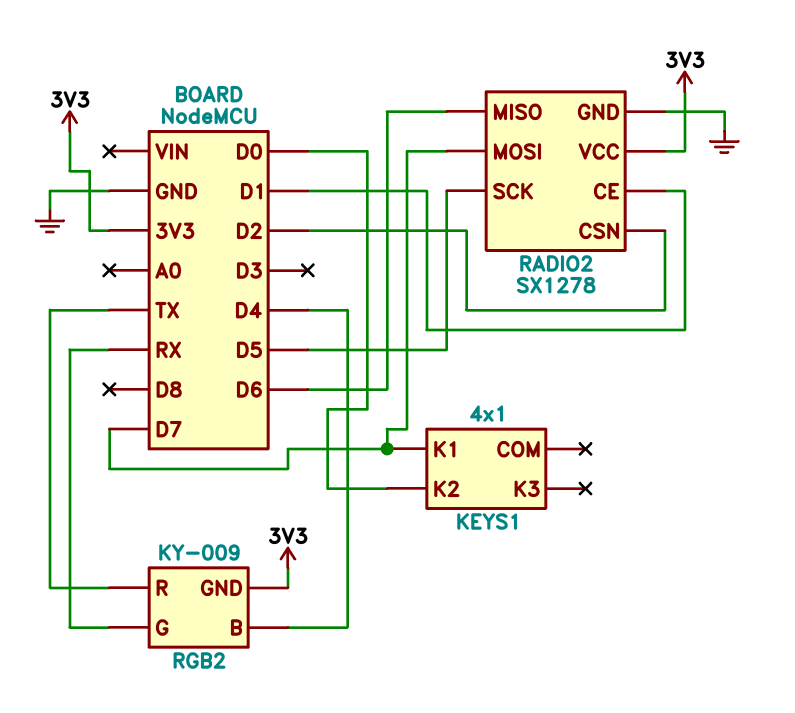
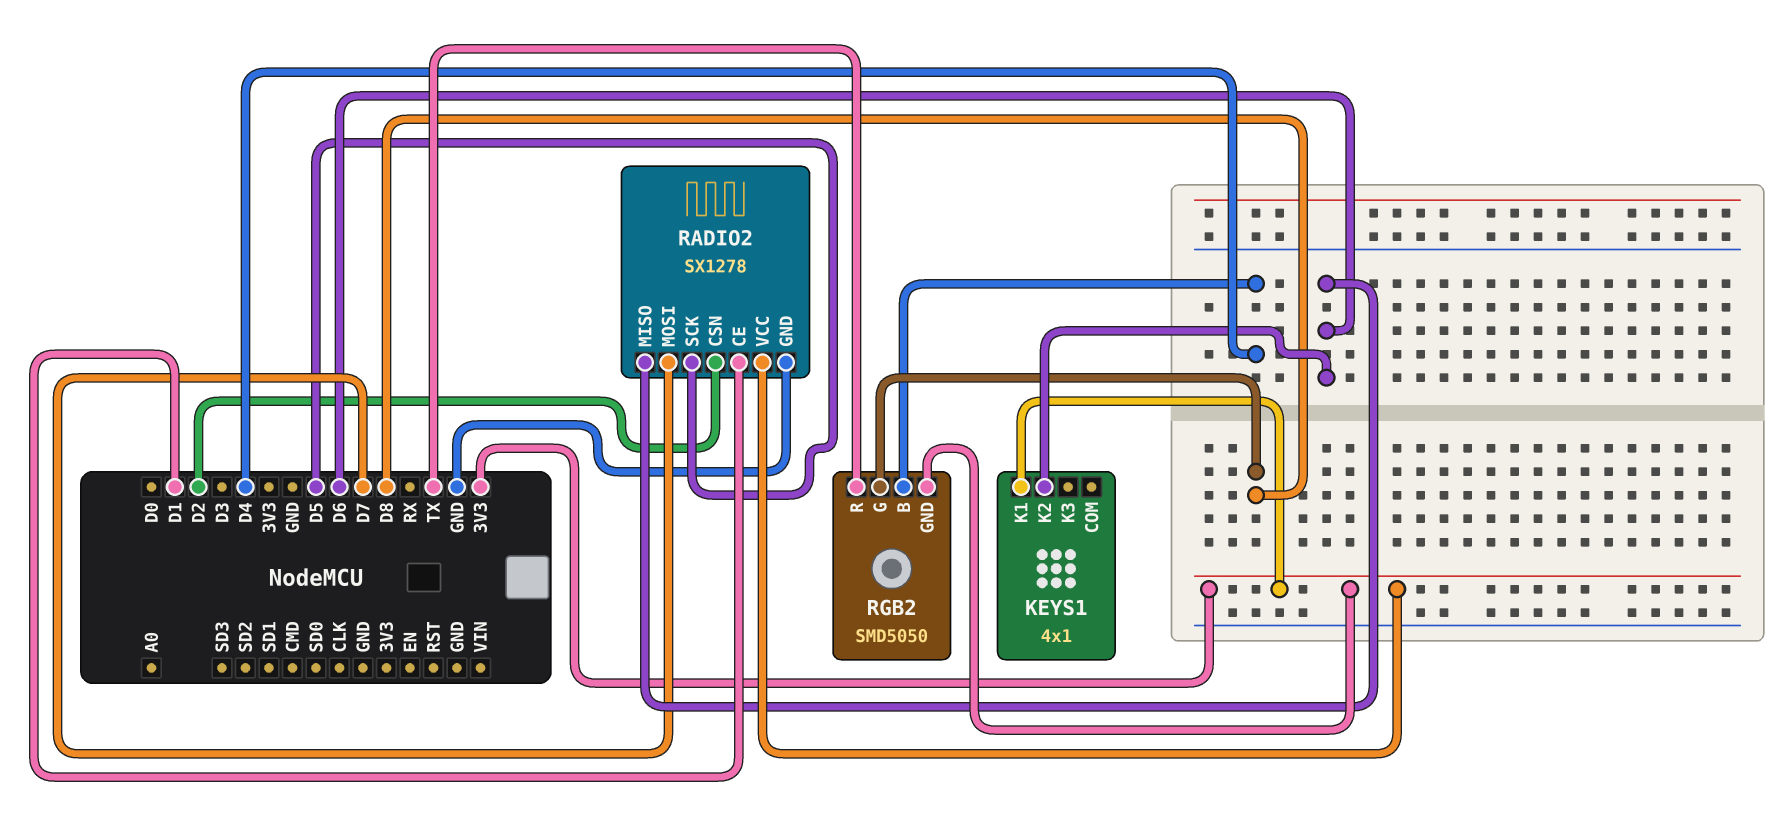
KEYS1 pin K1: D7 -> 3V3
KEYS1 pin K2: D0 -> D6
RGB2: KY-009 -> SMD5050
RGB2 pin G: RX -> D8

